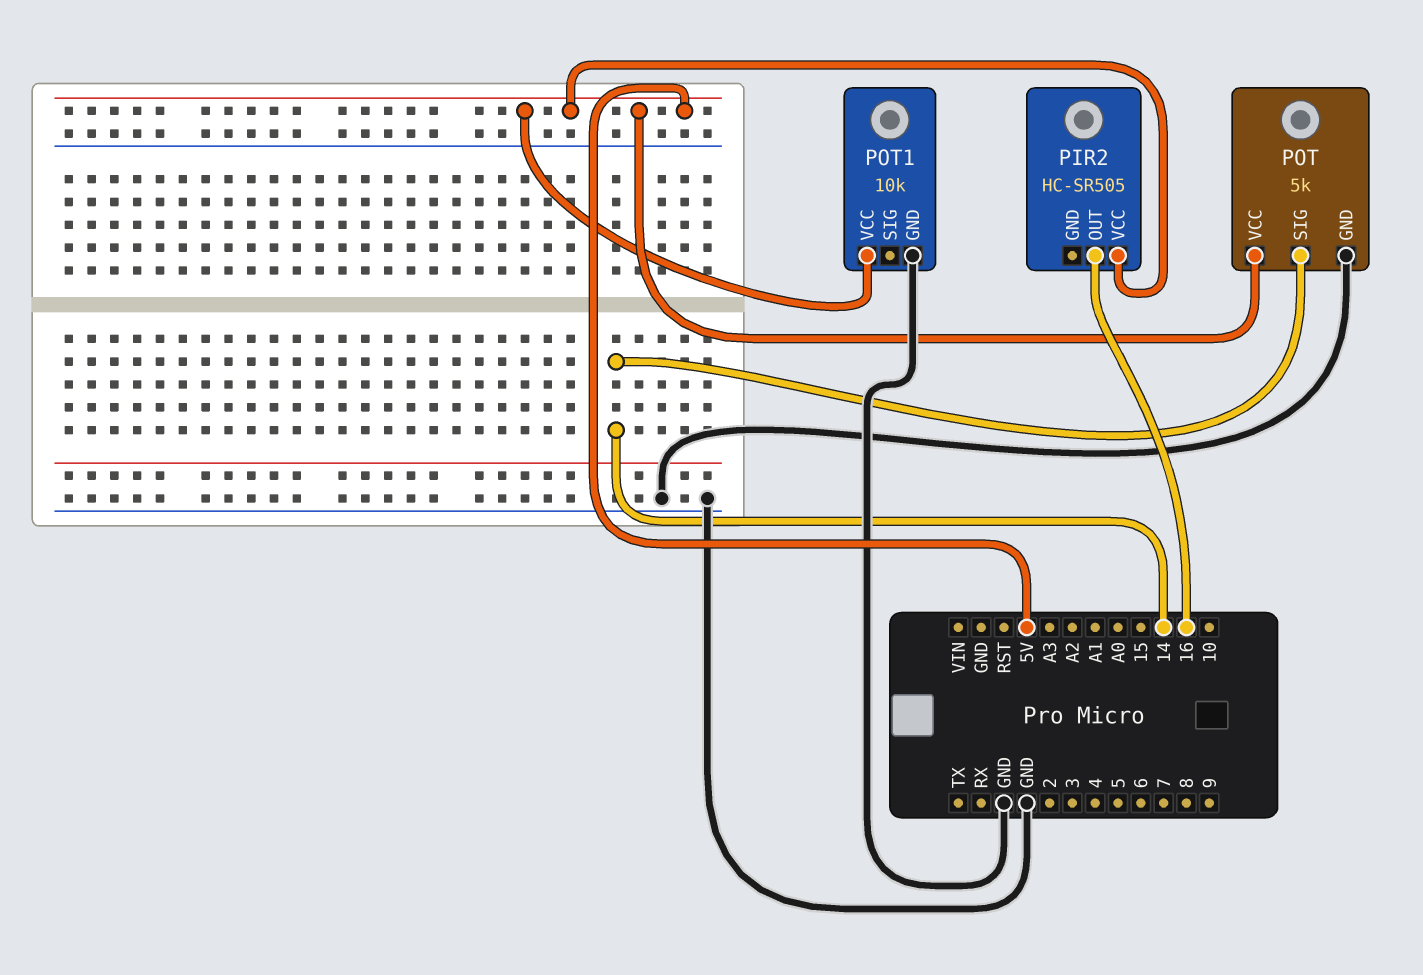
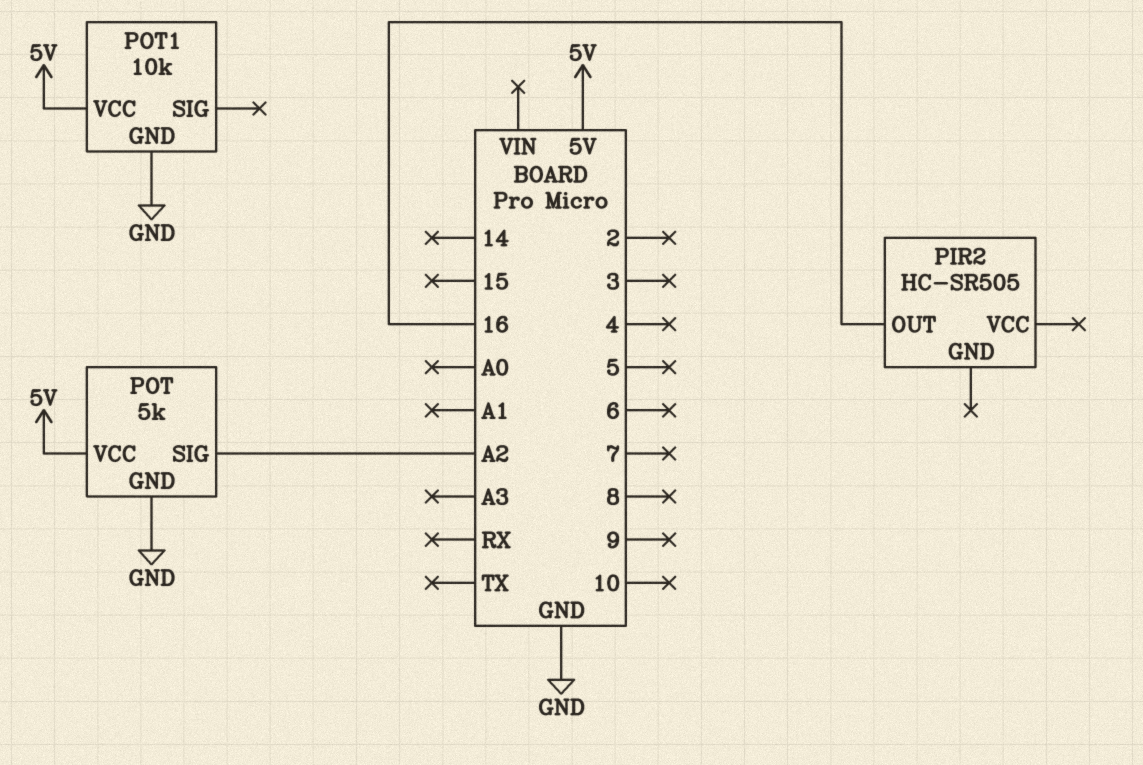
PIR2 pin VCC: 5V -> none
POT pin SIG: 14 -> A2

